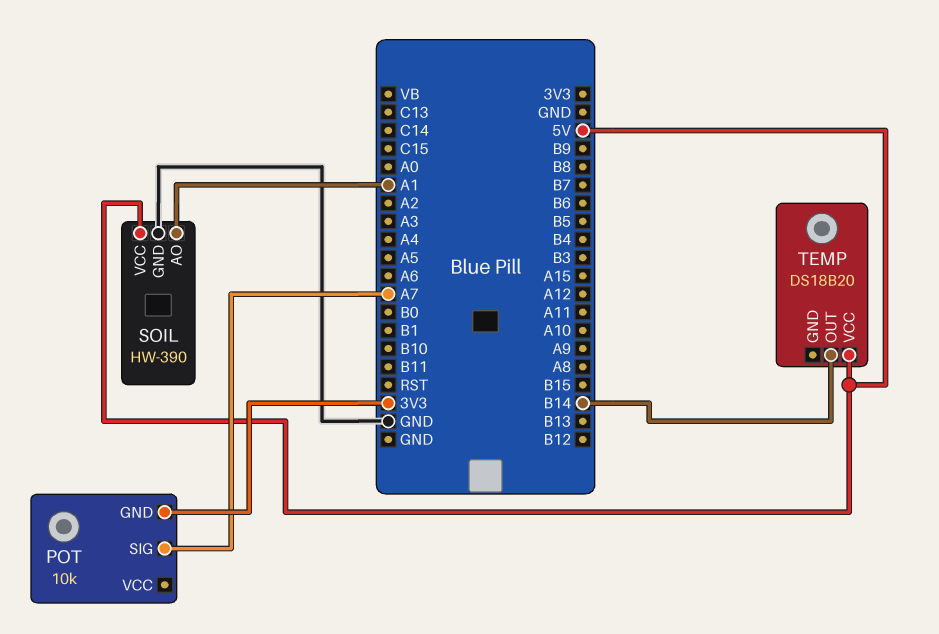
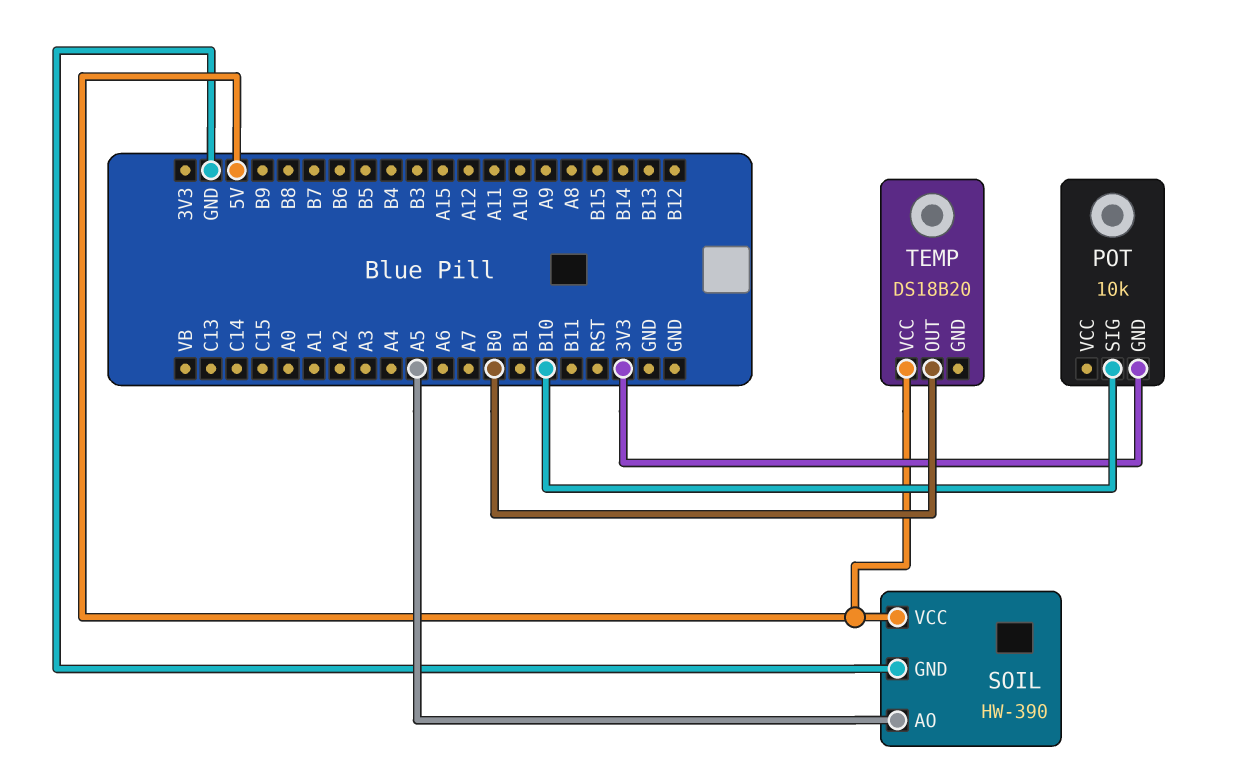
POT pin SIG: A7 -> B10
SOIL pin AO: A1 -> A5
TEMP pin OUT: B14 -> B0

